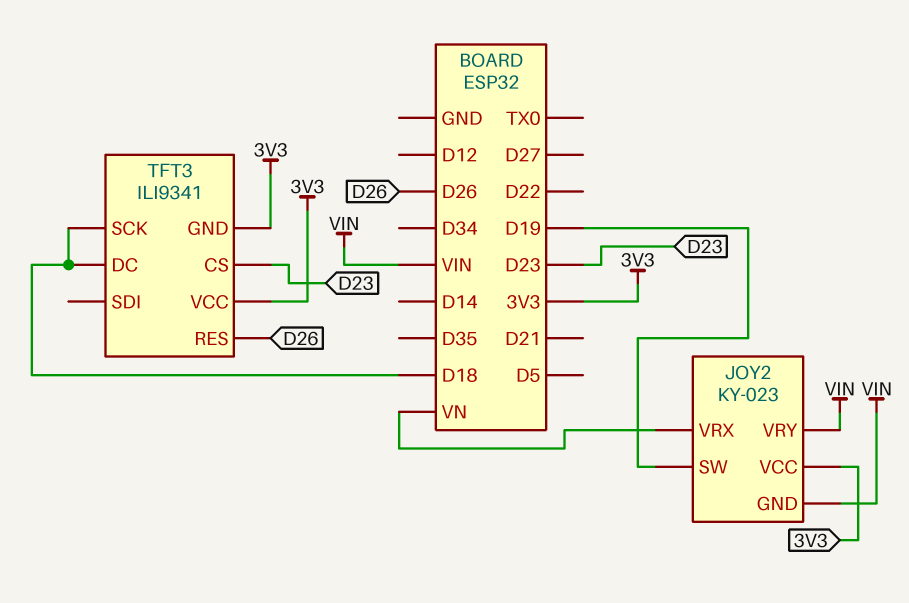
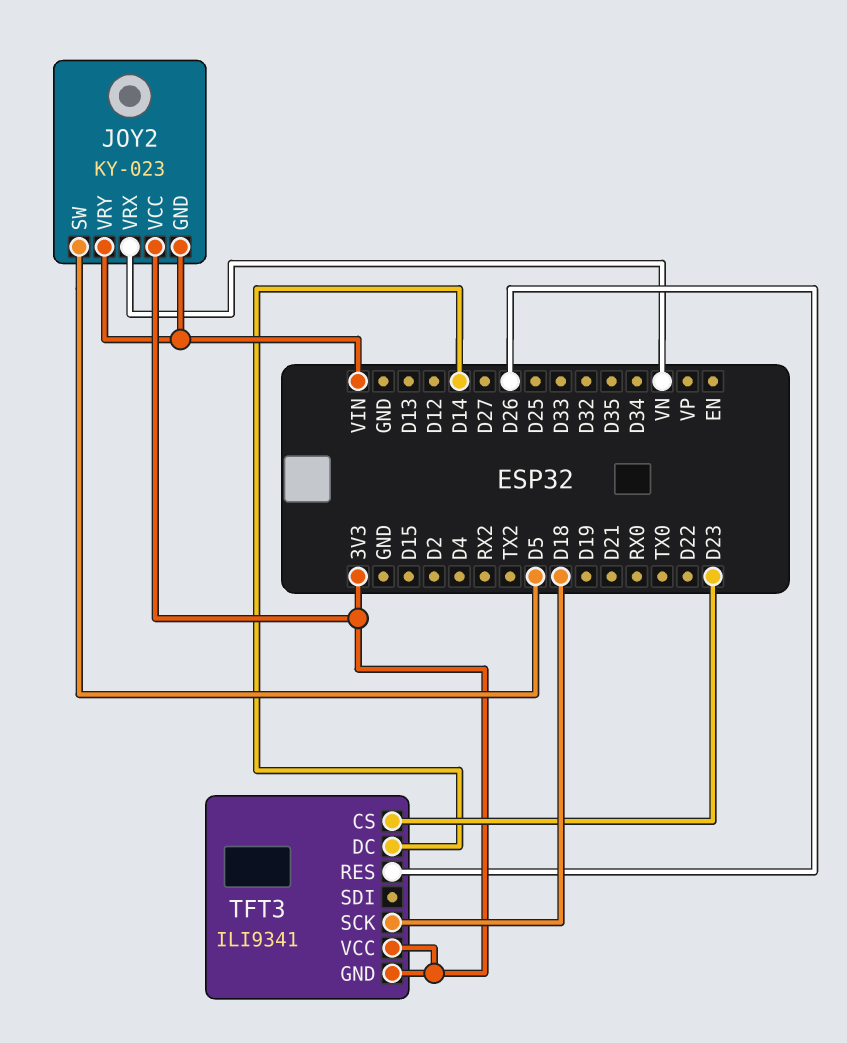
JOY2 pin SW: D19 -> D5
TFT3 pin DC: D18 -> D14

